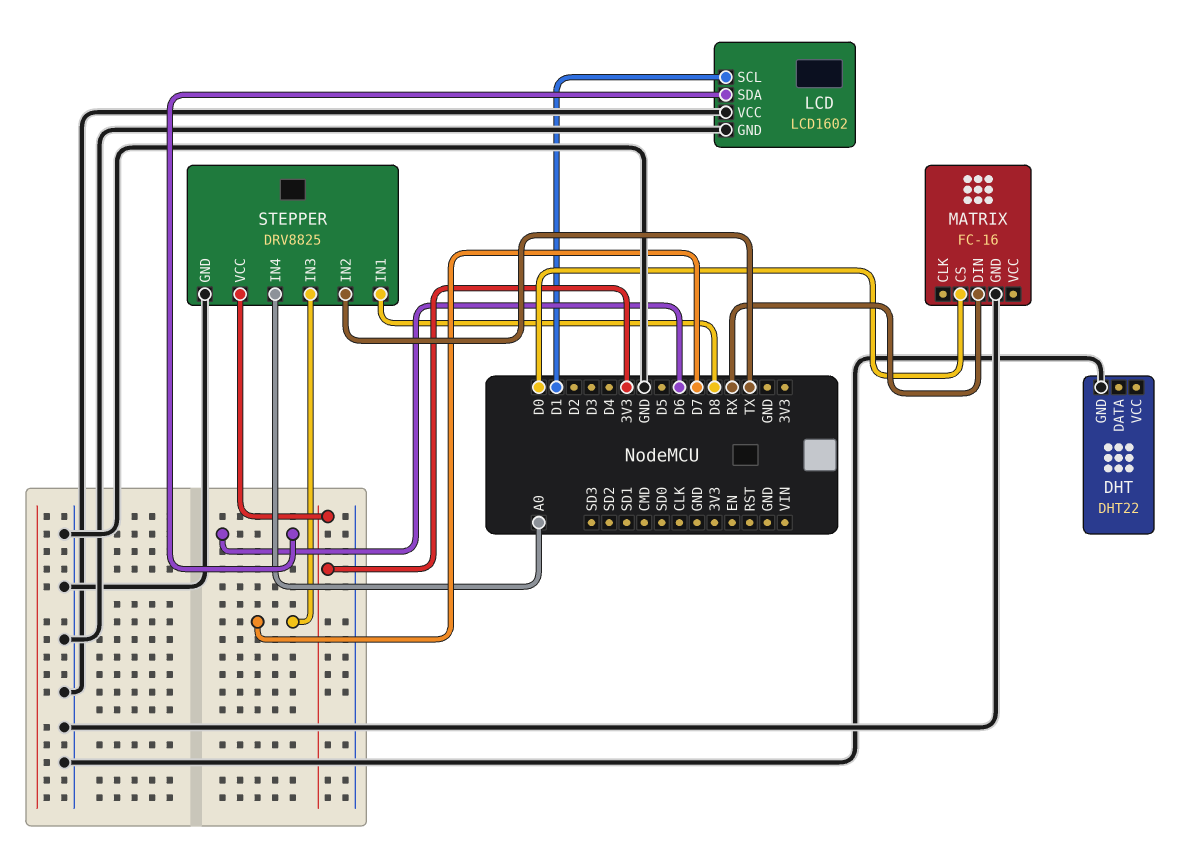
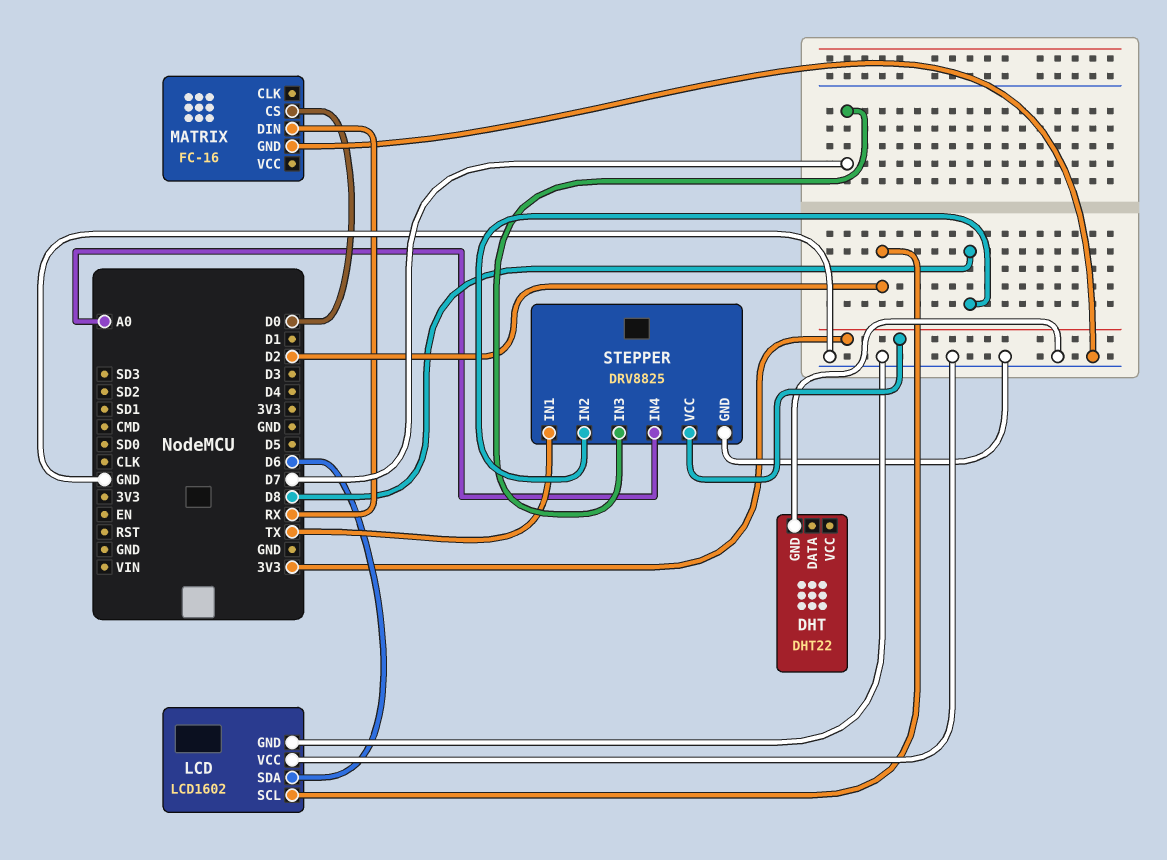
LCD pin SCL: D1 -> D2
STEPPER pin IN1: D8 -> TX
STEPPER pin IN2: TX -> D8

